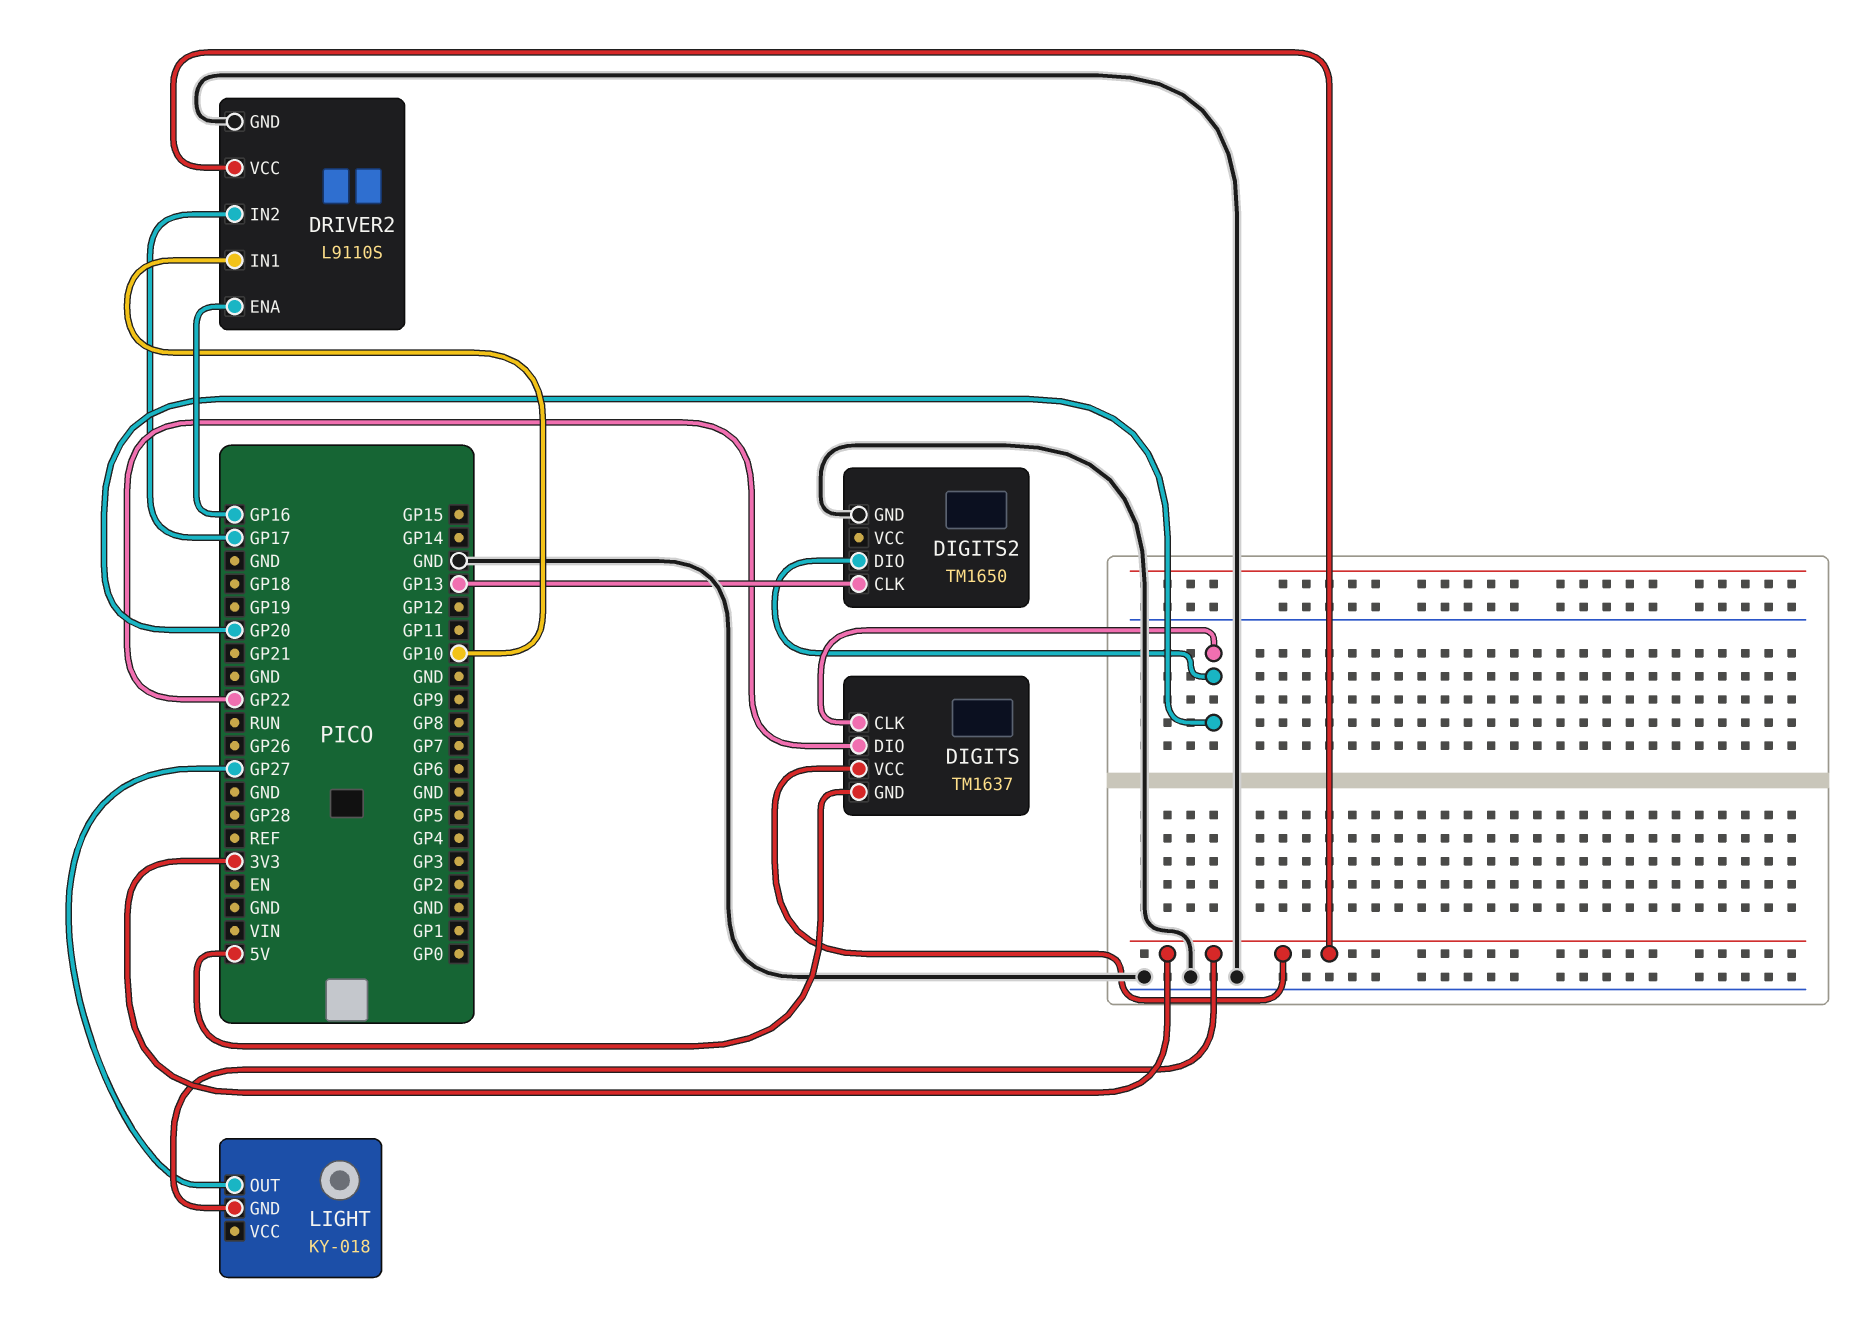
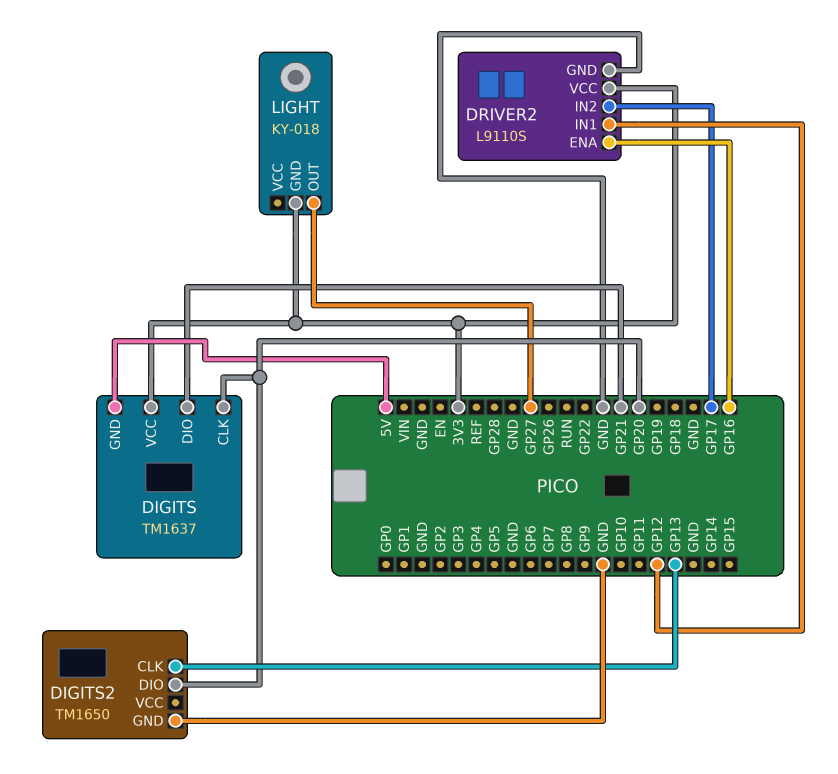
DIGITS pin DIO: GP22 -> GP21
DRIVER2 pin IN1: GP10 -> GP12

